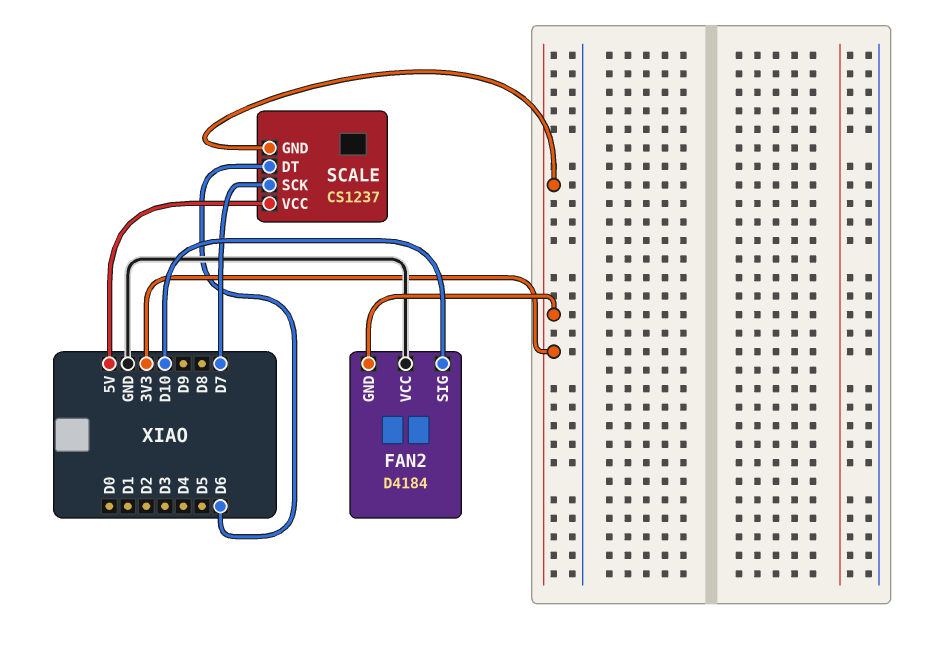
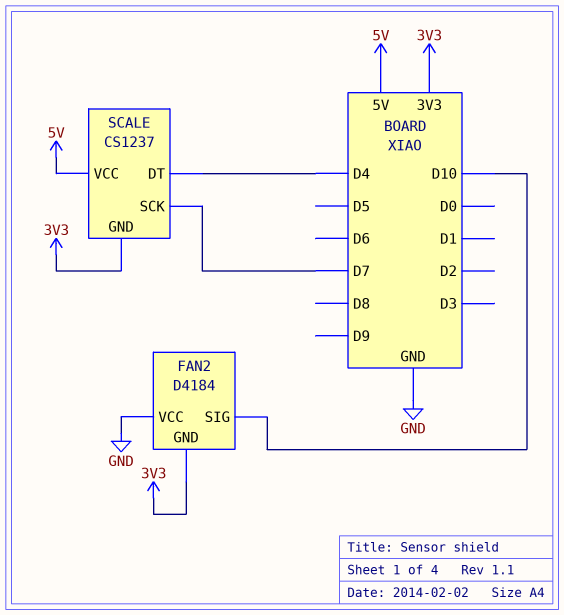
SCALE pin DT: D6 -> D4

